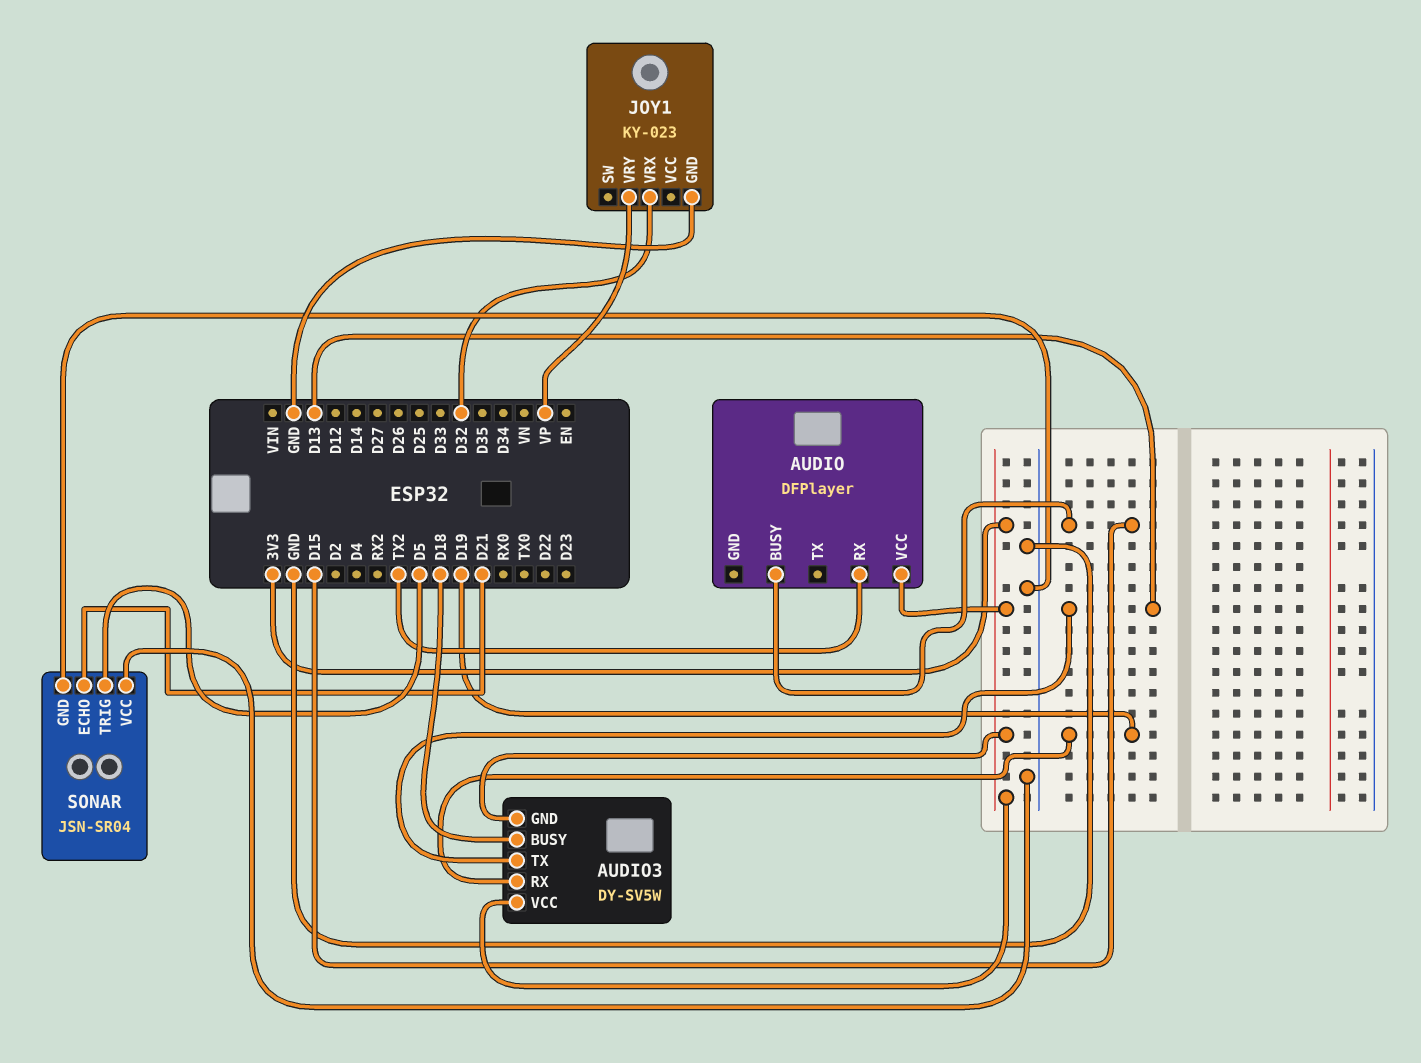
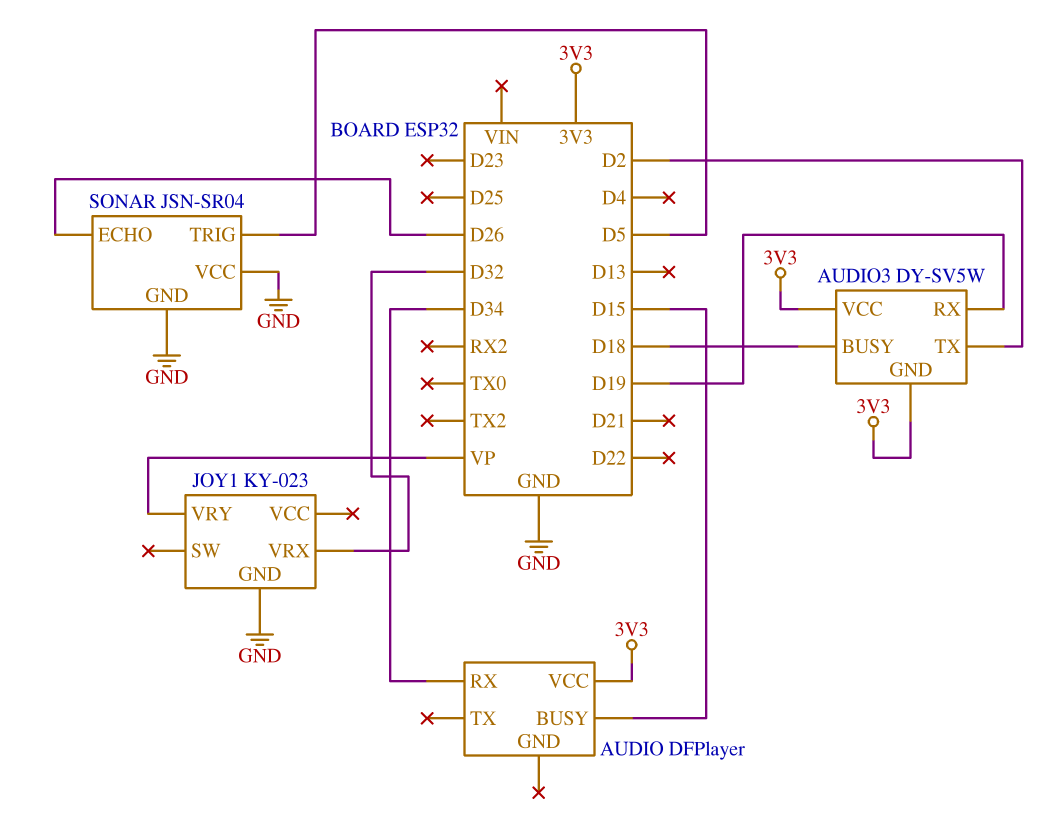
AUDIO pin RX: TX2 -> D34
AUDIO3 pin TX: D13 -> D2
SONAR pin ECHO: D21 -> D26

